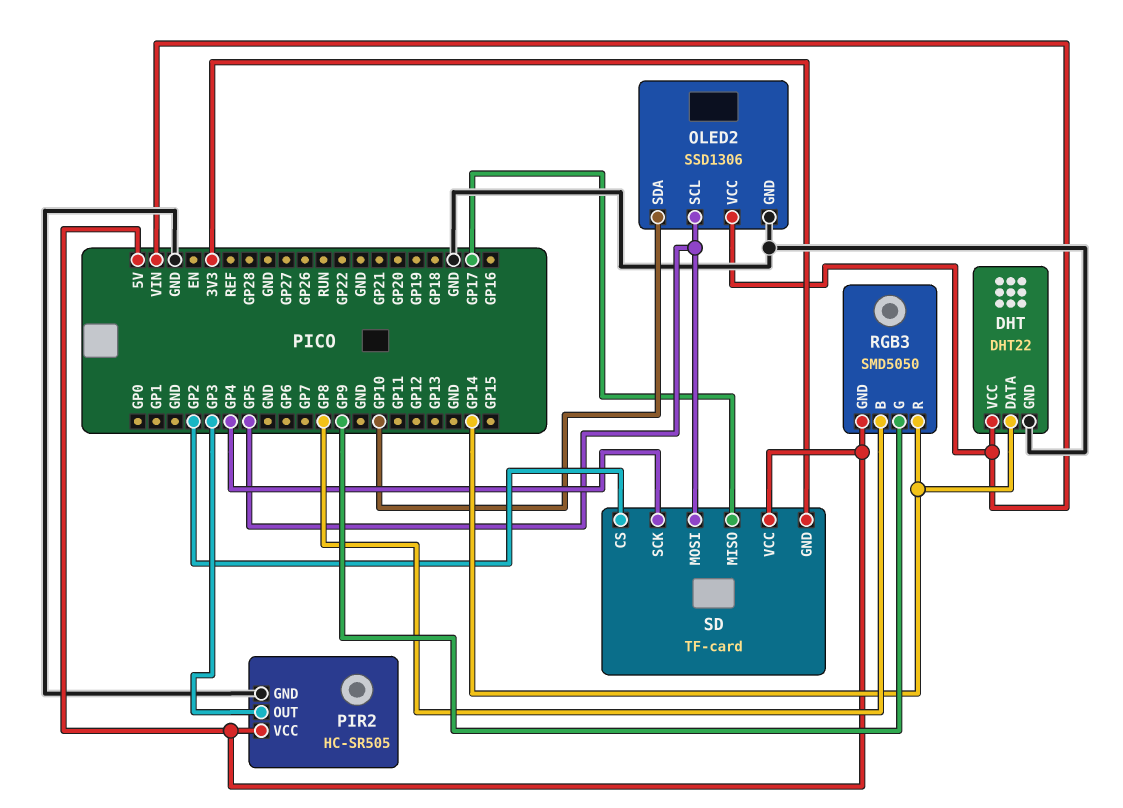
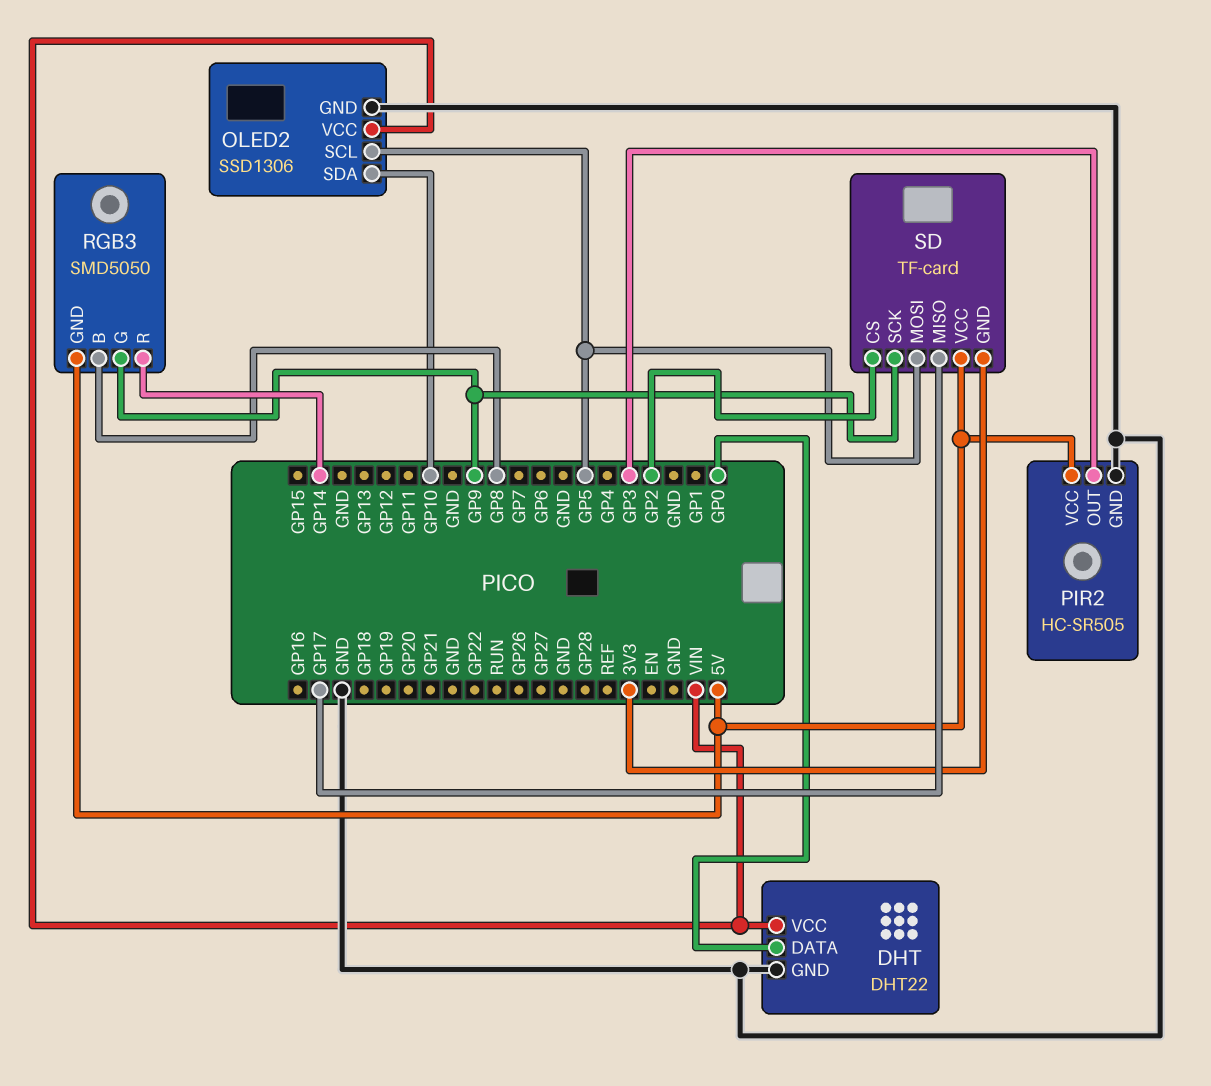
DHT pin DATA: GP14 -> GP0
SD pin SCK: GP4 -> GP9

